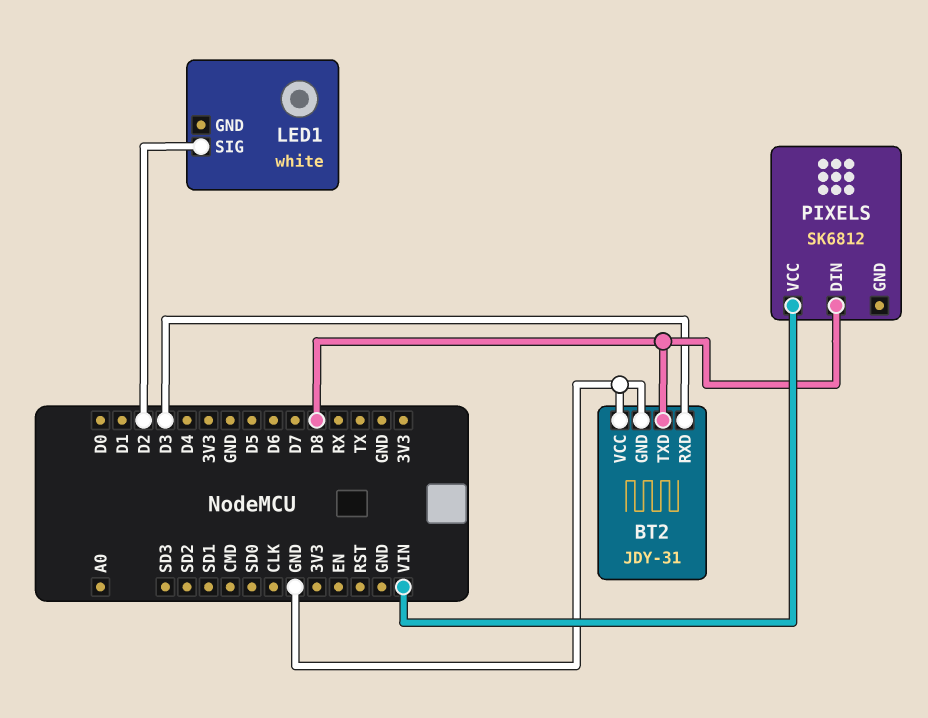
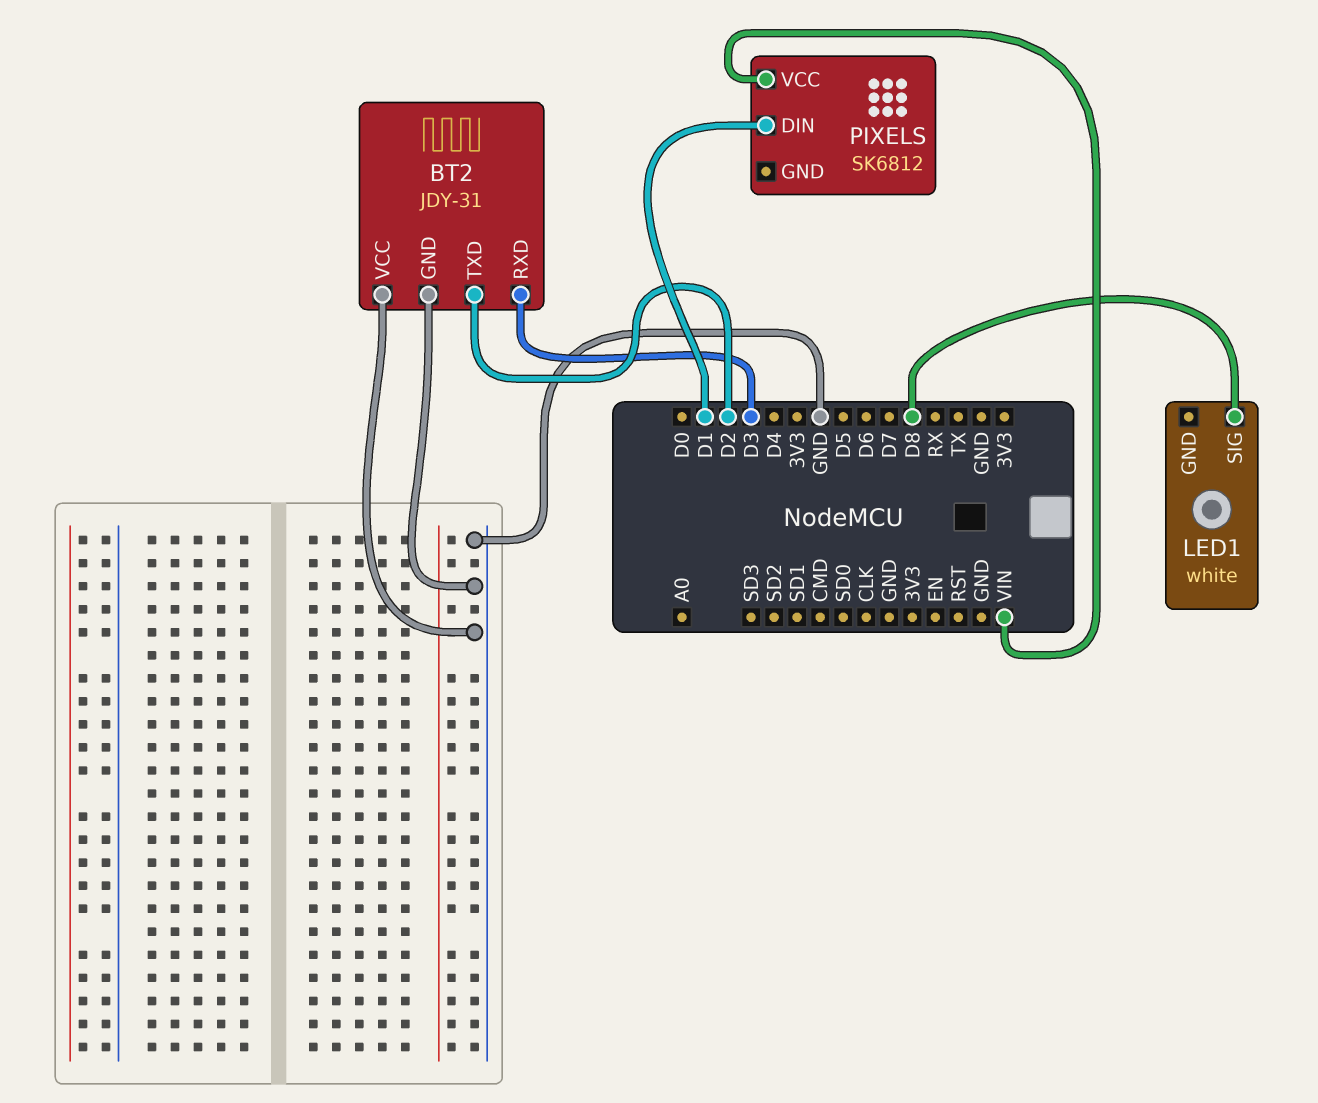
BT2 pin TXD: D8 -> D2
LED1 pin SIG: D2 -> D8
PIXELS pin DIN: D8 -> D1

